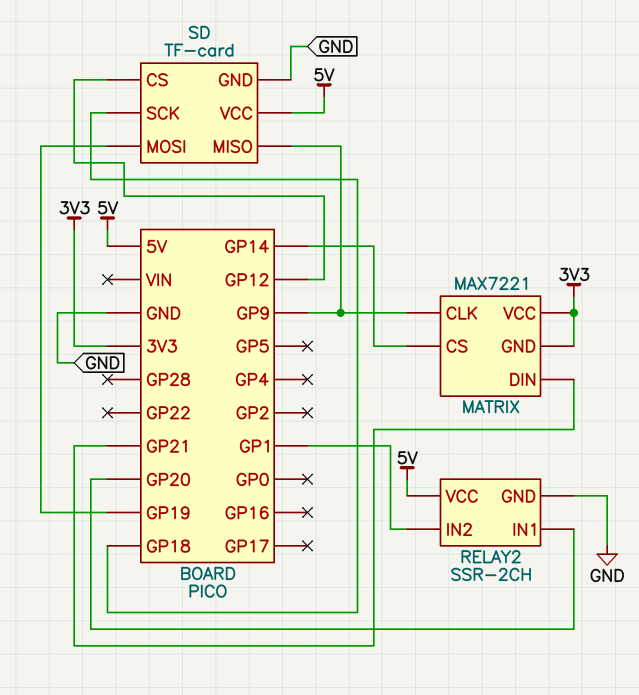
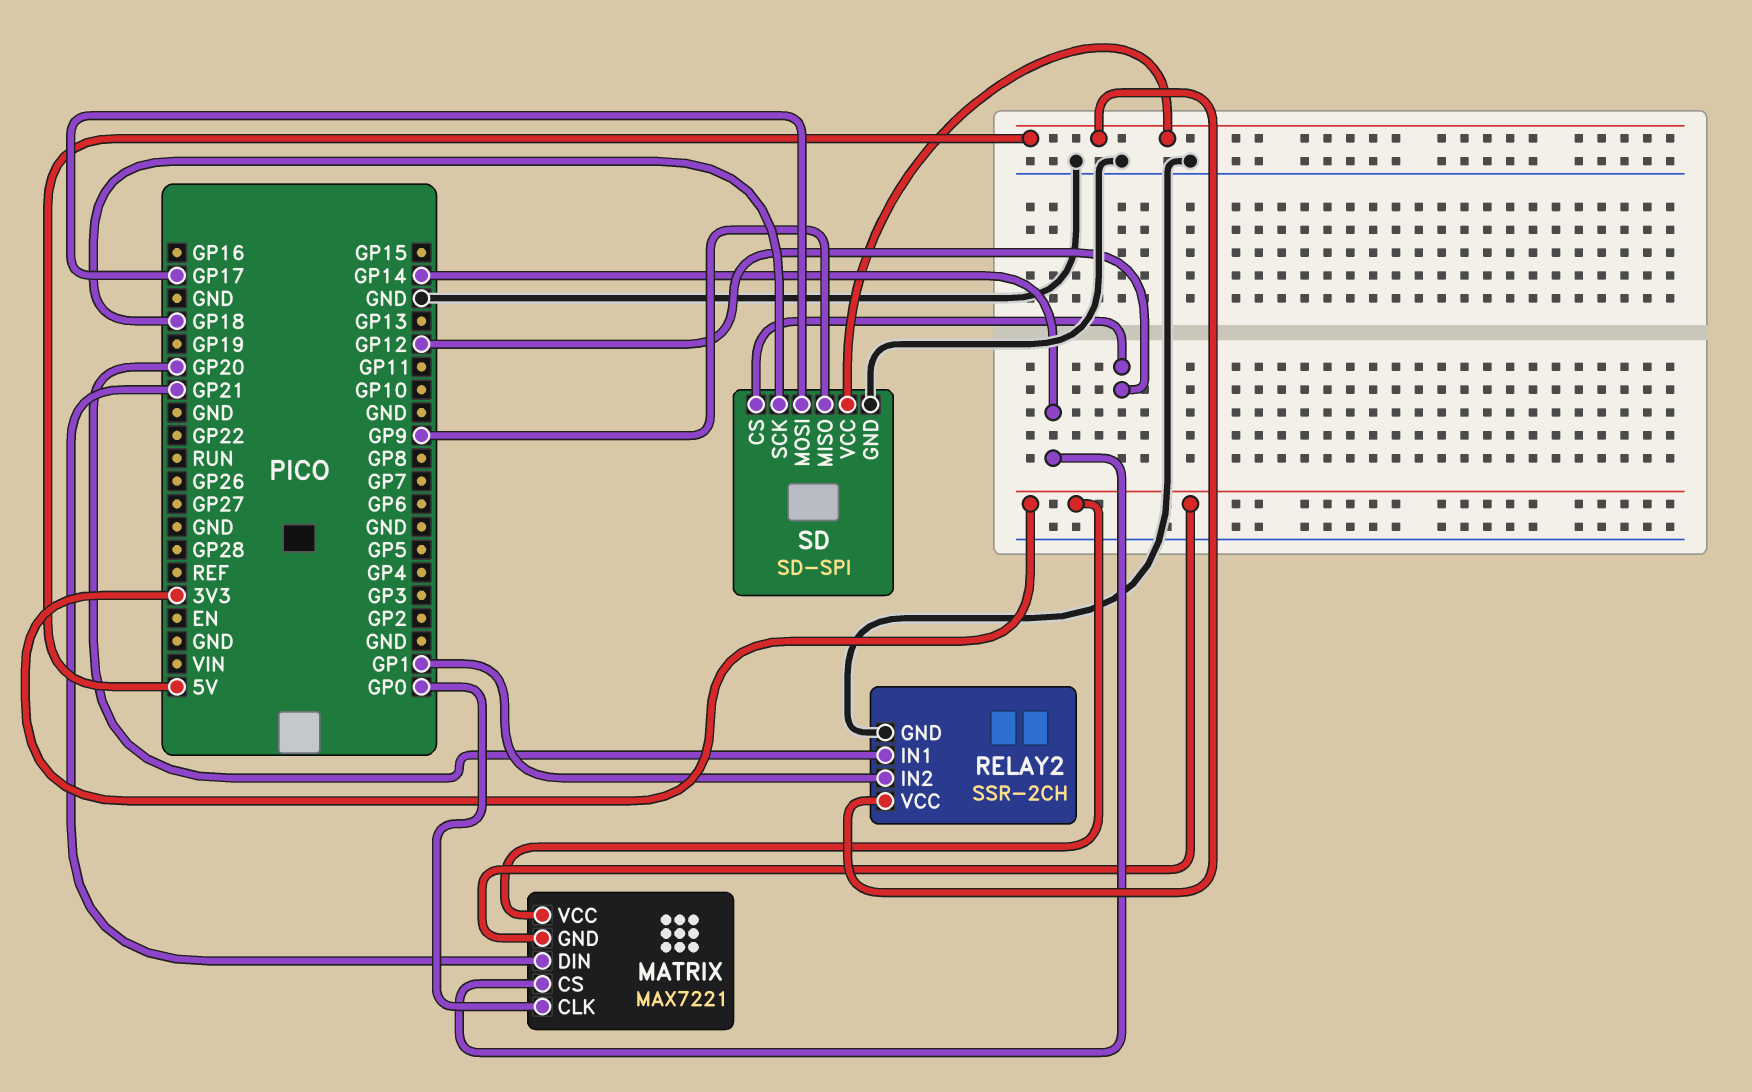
MATRIX pin CLK: GP9 -> GP0
SD: TF-card -> SD-SPI
SD pin MOSI: GP19 -> GP17

